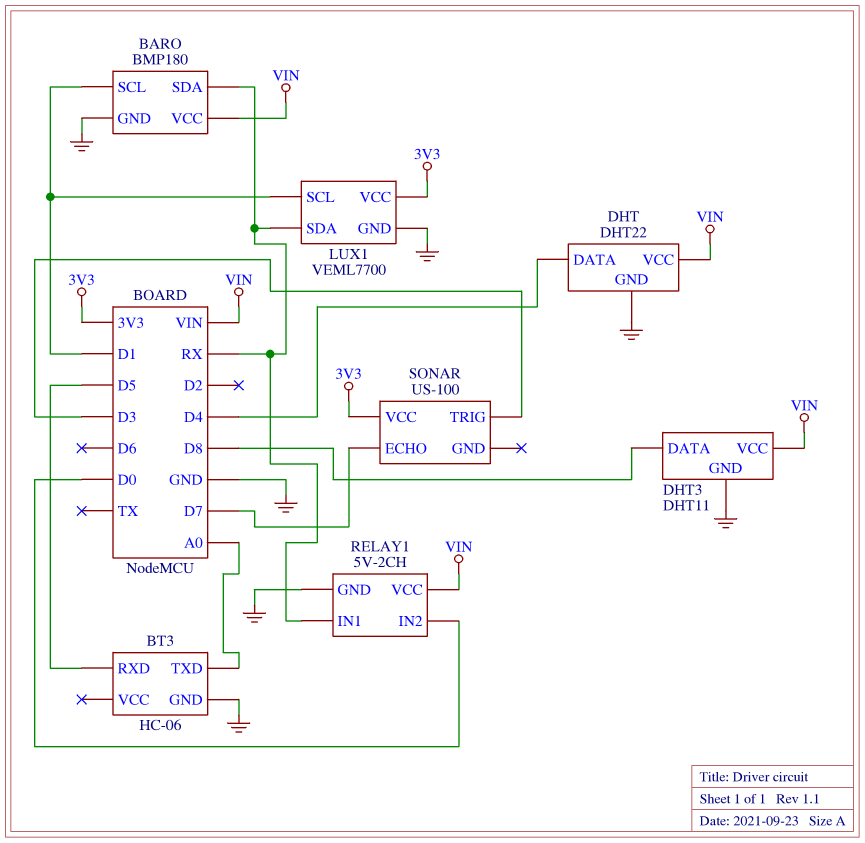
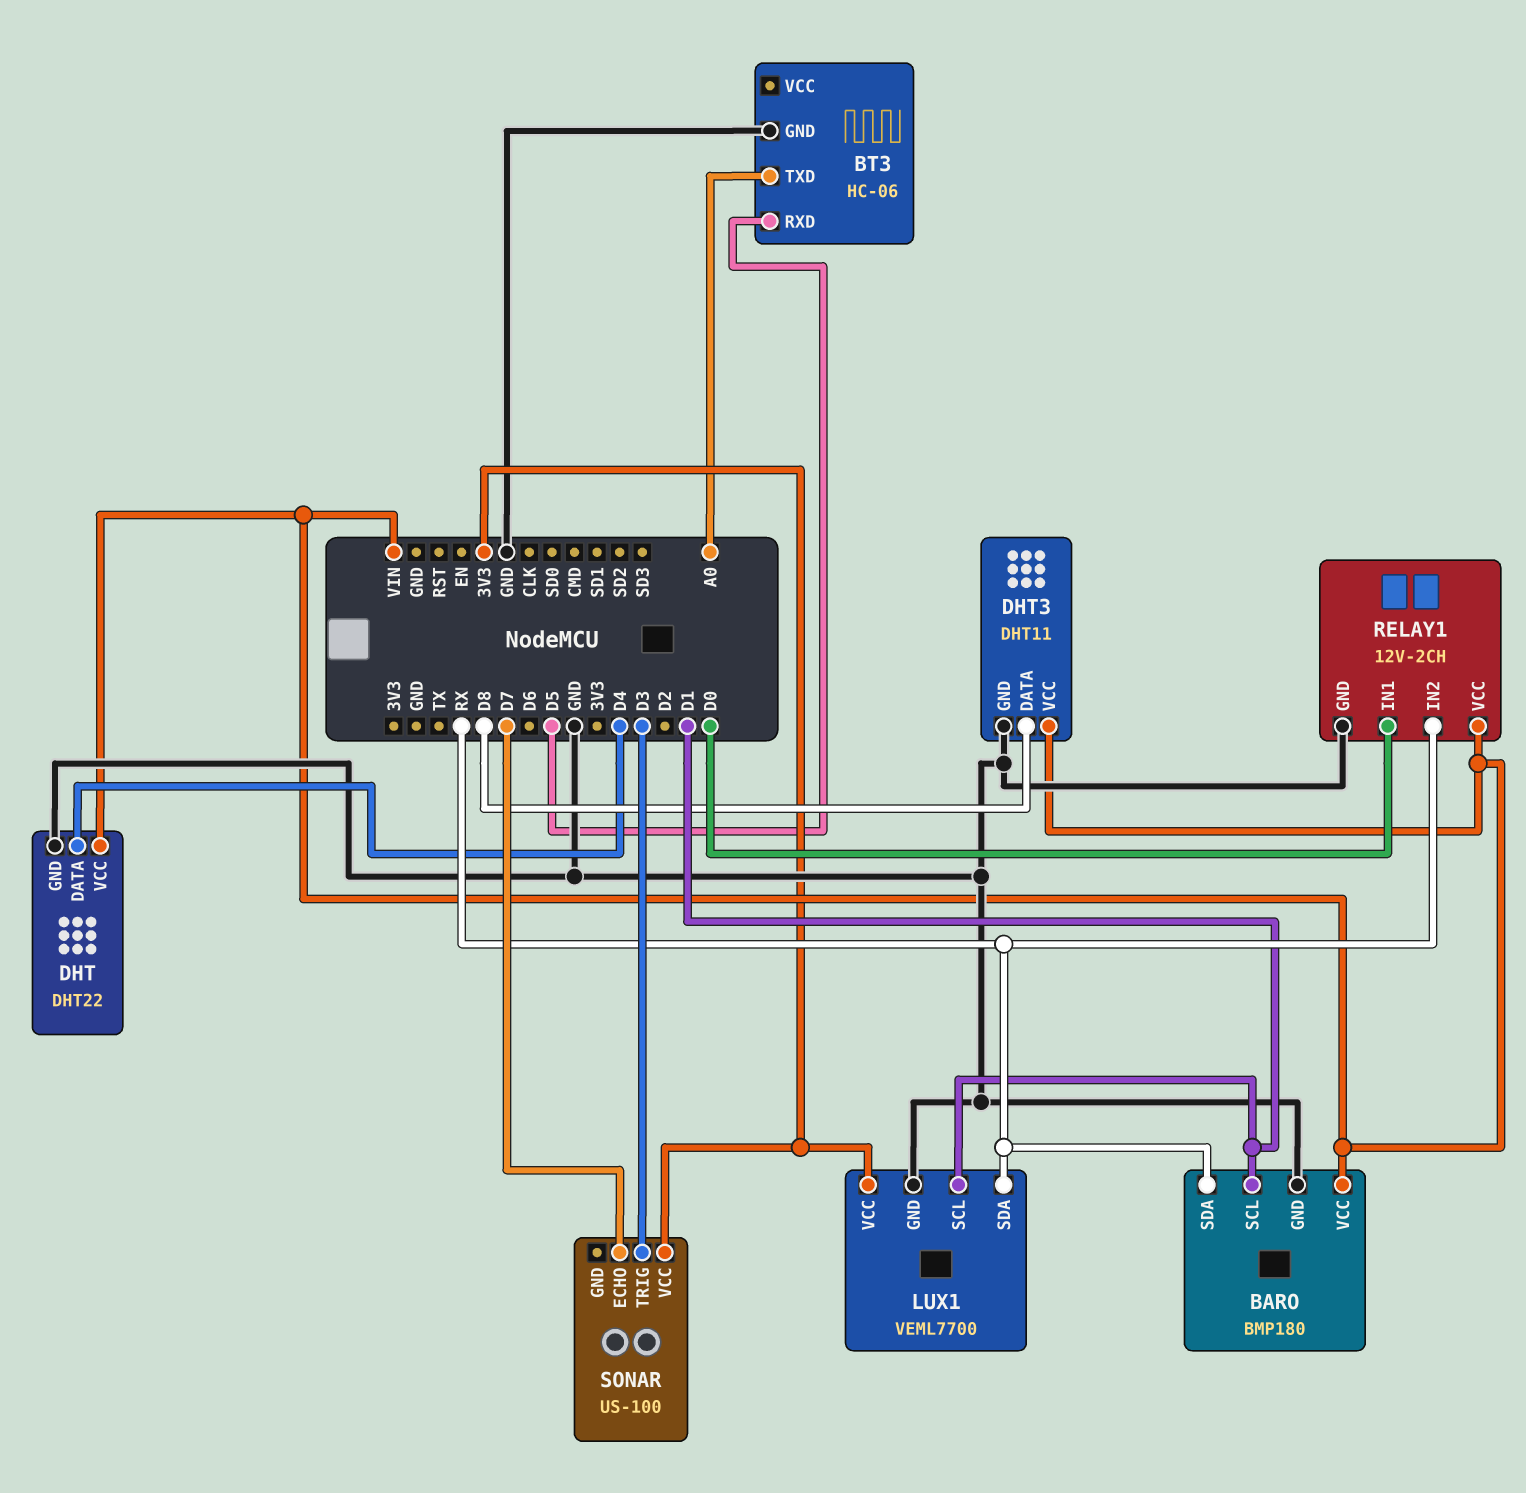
RELAY1: 5V-2CH -> 12V-2CH
RELAY1 pin IN1: RX -> D0
RELAY1 pin IN2: D0 -> RX

